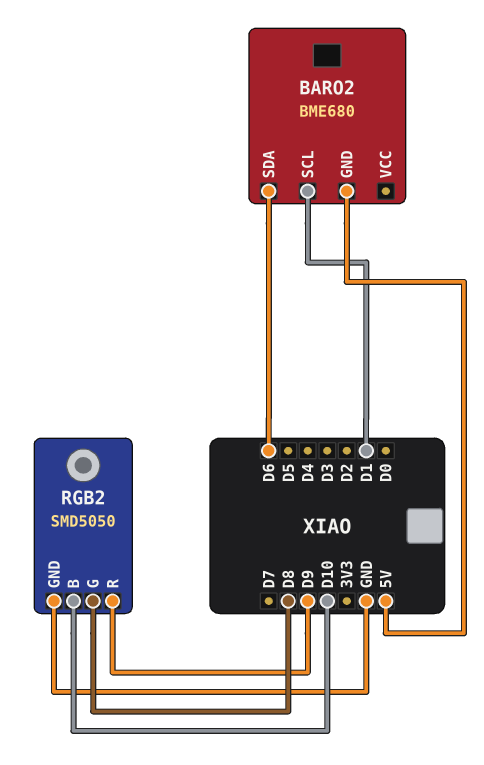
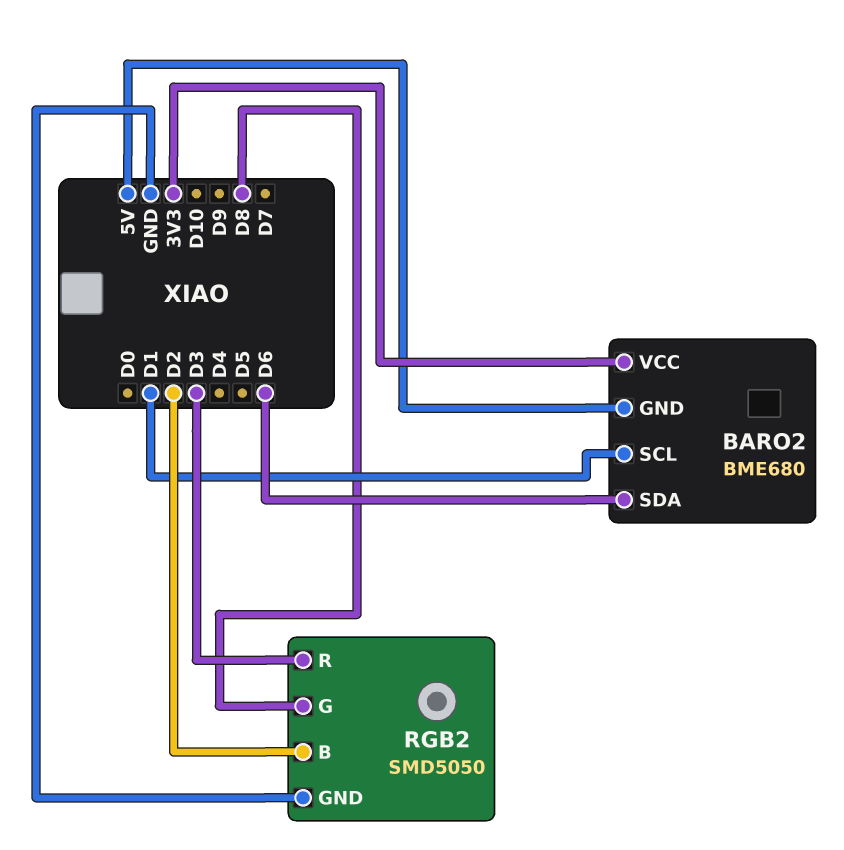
BARO2 pin VCC: none -> 3V3
RGB2 pin B: D10 -> D2
RGB2 pin R: D9 -> D3

